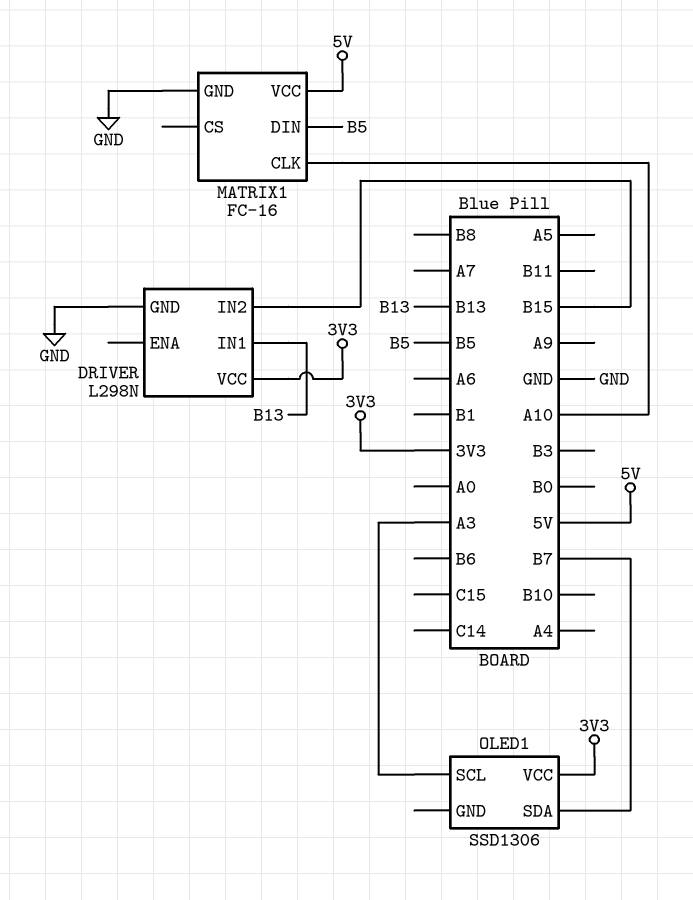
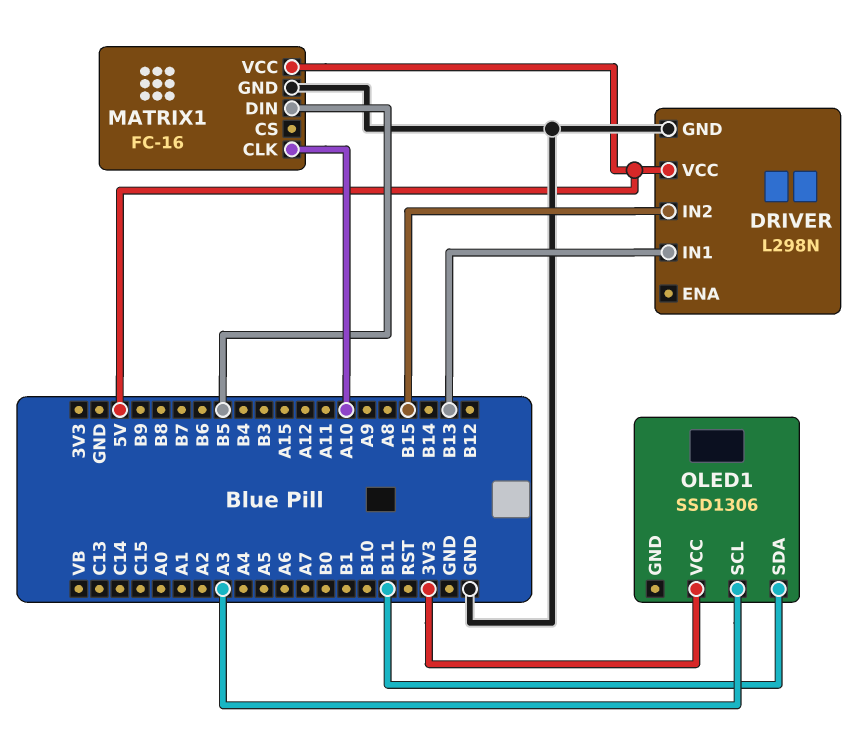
DRIVER pin VCC: 3V3 -> 5V
OLED1 pin SDA: B7 -> B11

